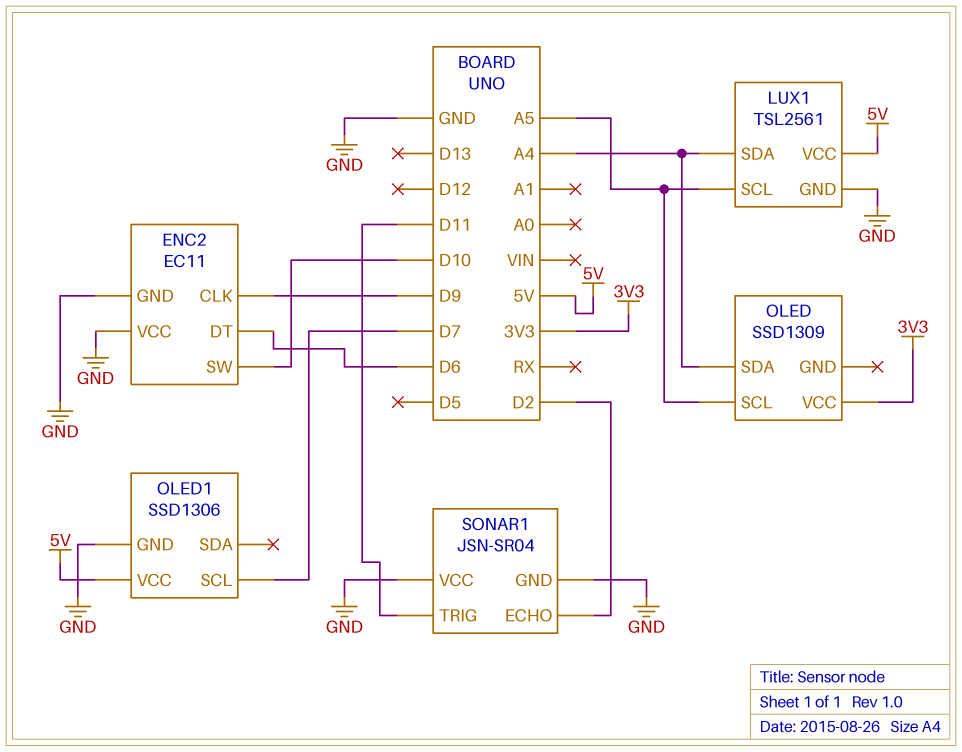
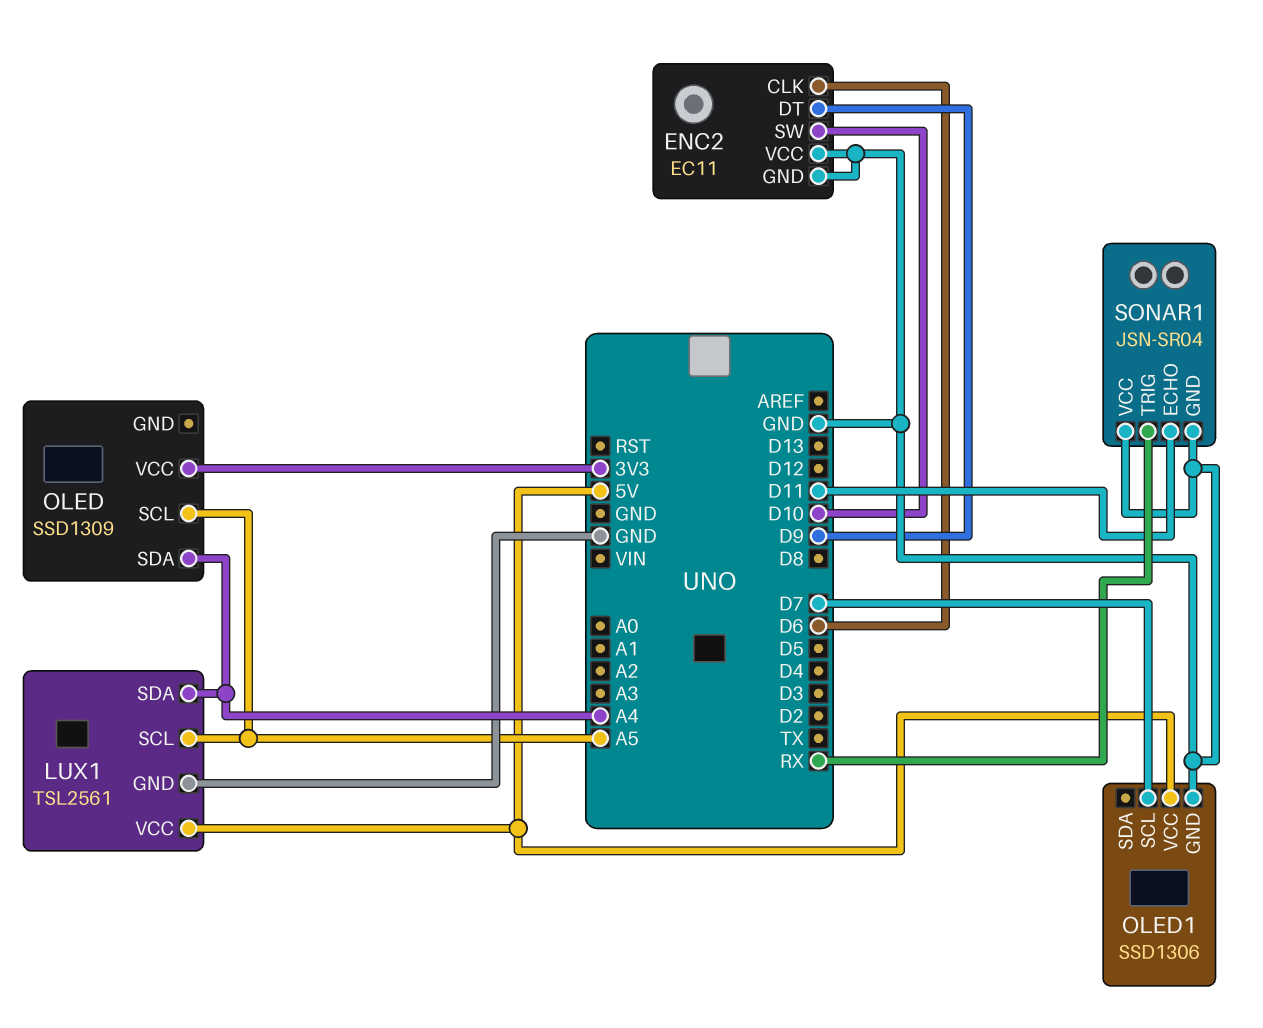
ENC2 pin CLK: D9 -> D6
ENC2 pin DT: D6 -> D9
SONAR1 pin ECHO: D2 -> D11
SONAR1 pin TRIG: D11 -> RX

